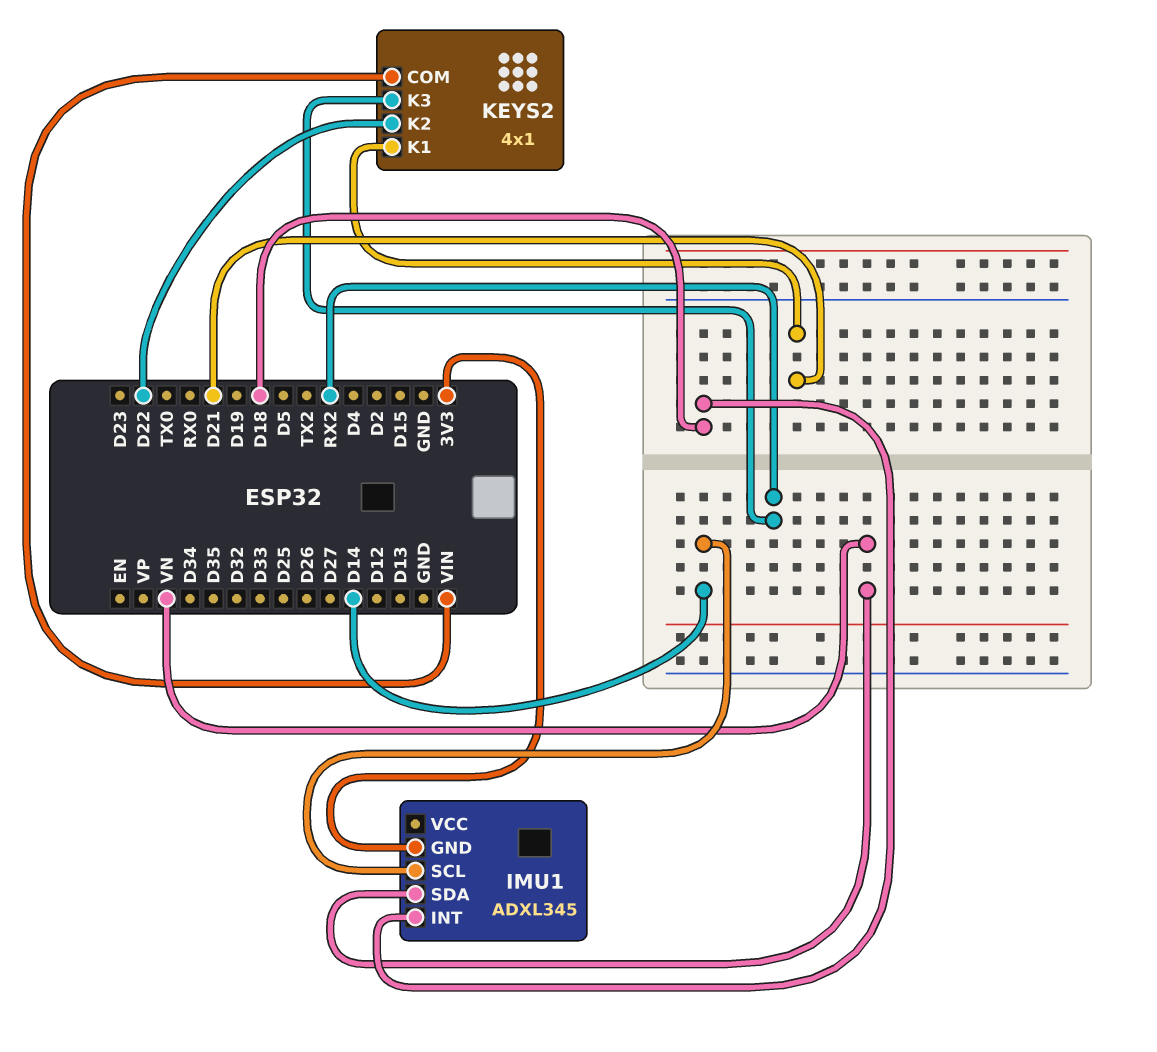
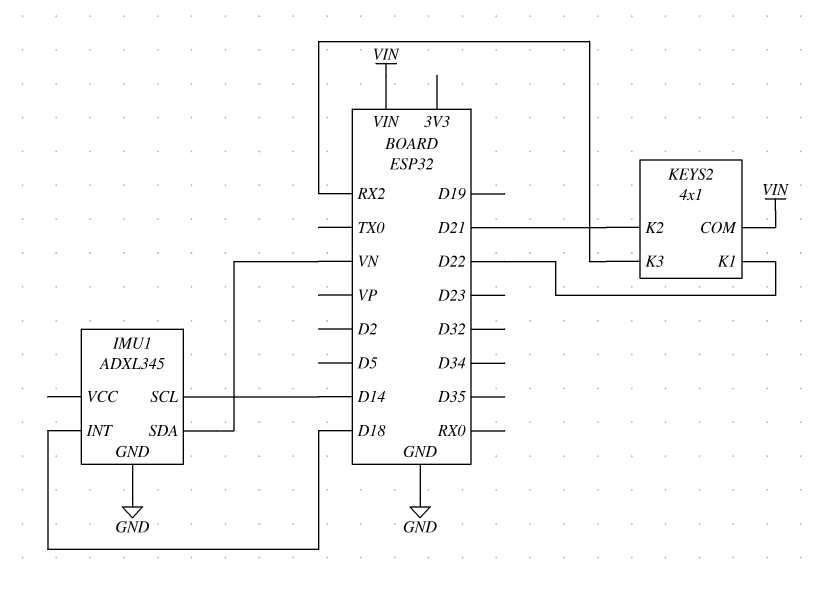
IMU1 pin GND: 3V3 -> GND
KEYS2 pin K1: D21 -> D22
KEYS2 pin K2: D22 -> D21

